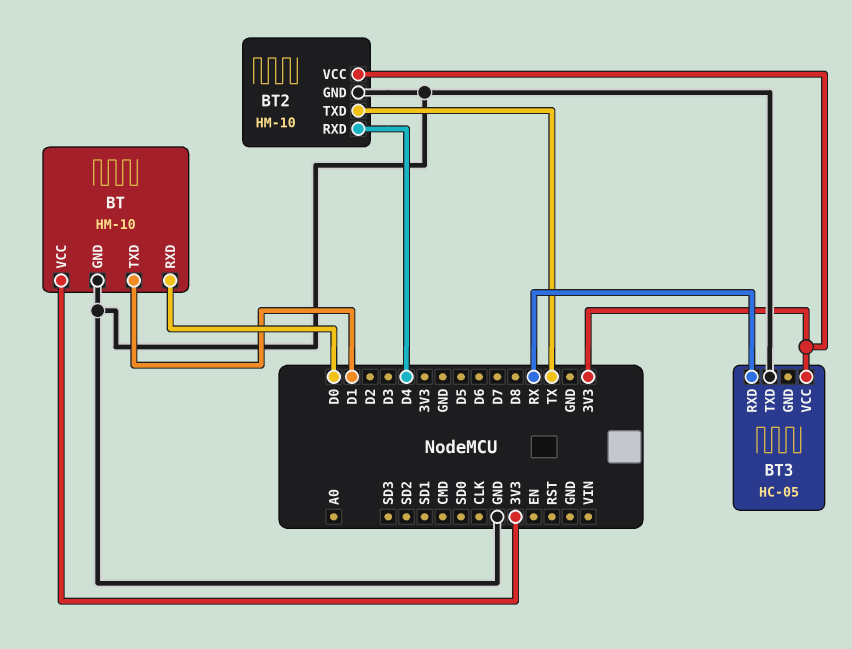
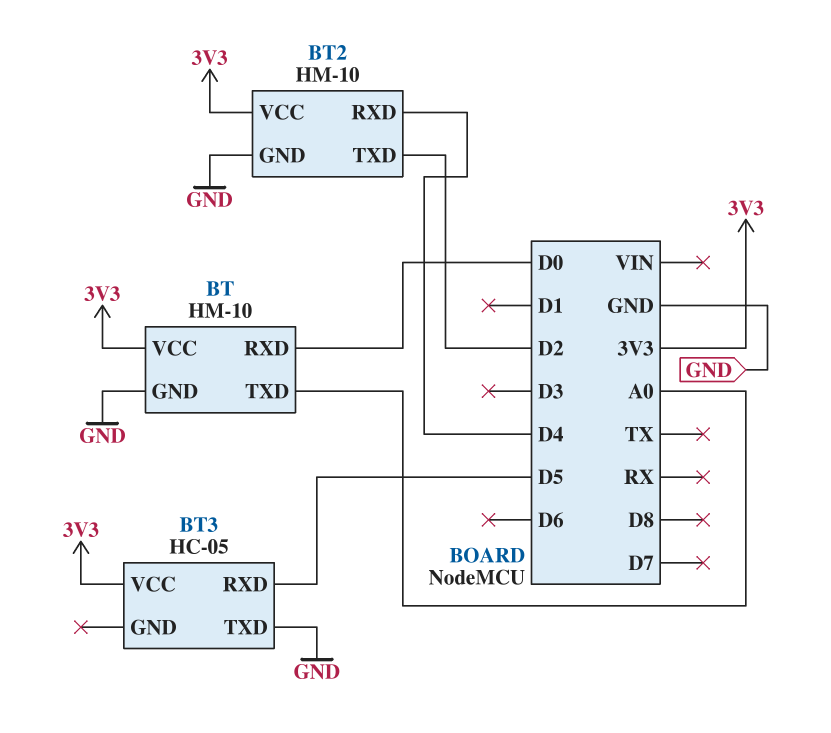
BT pin TXD: D1 -> A0
BT2 pin TXD: TX -> D2
BT3 pin RXD: RX -> D5

